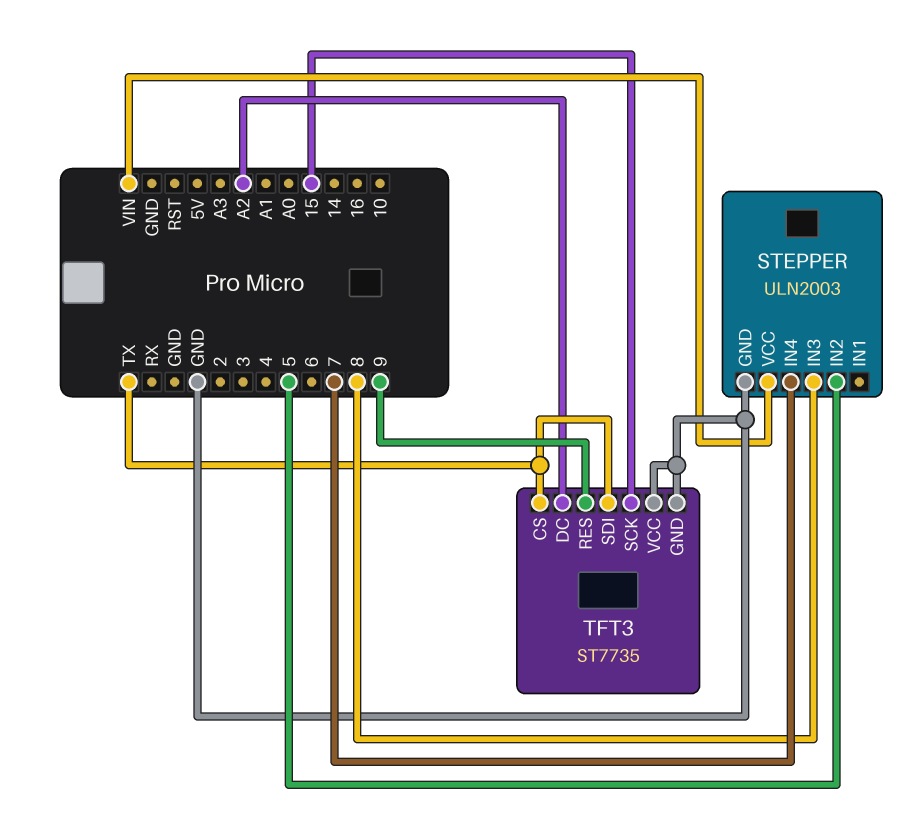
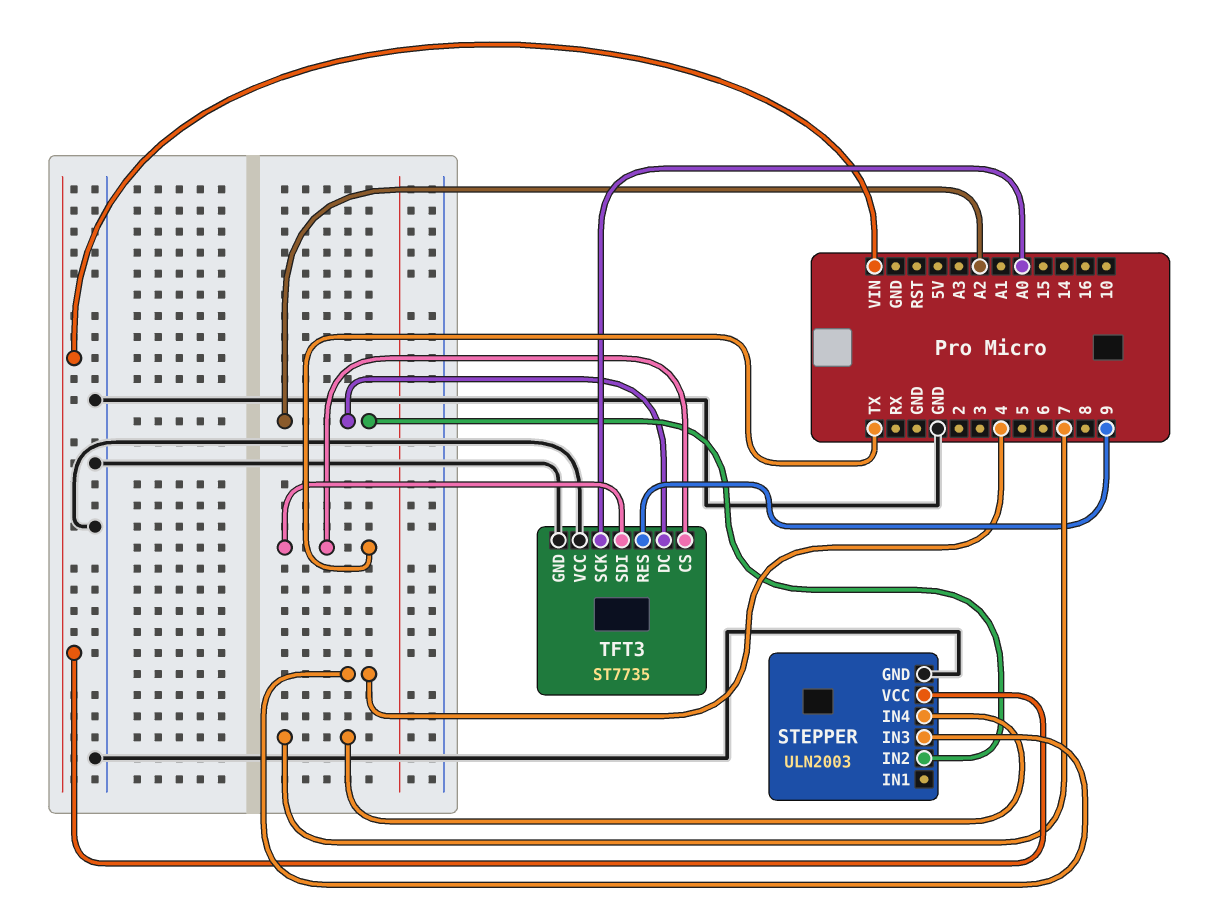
STEPPER pin IN2: 5 -> A2
STEPPER pin IN3: 8 -> 4
TFT3 pin SCK: 15 -> A0

